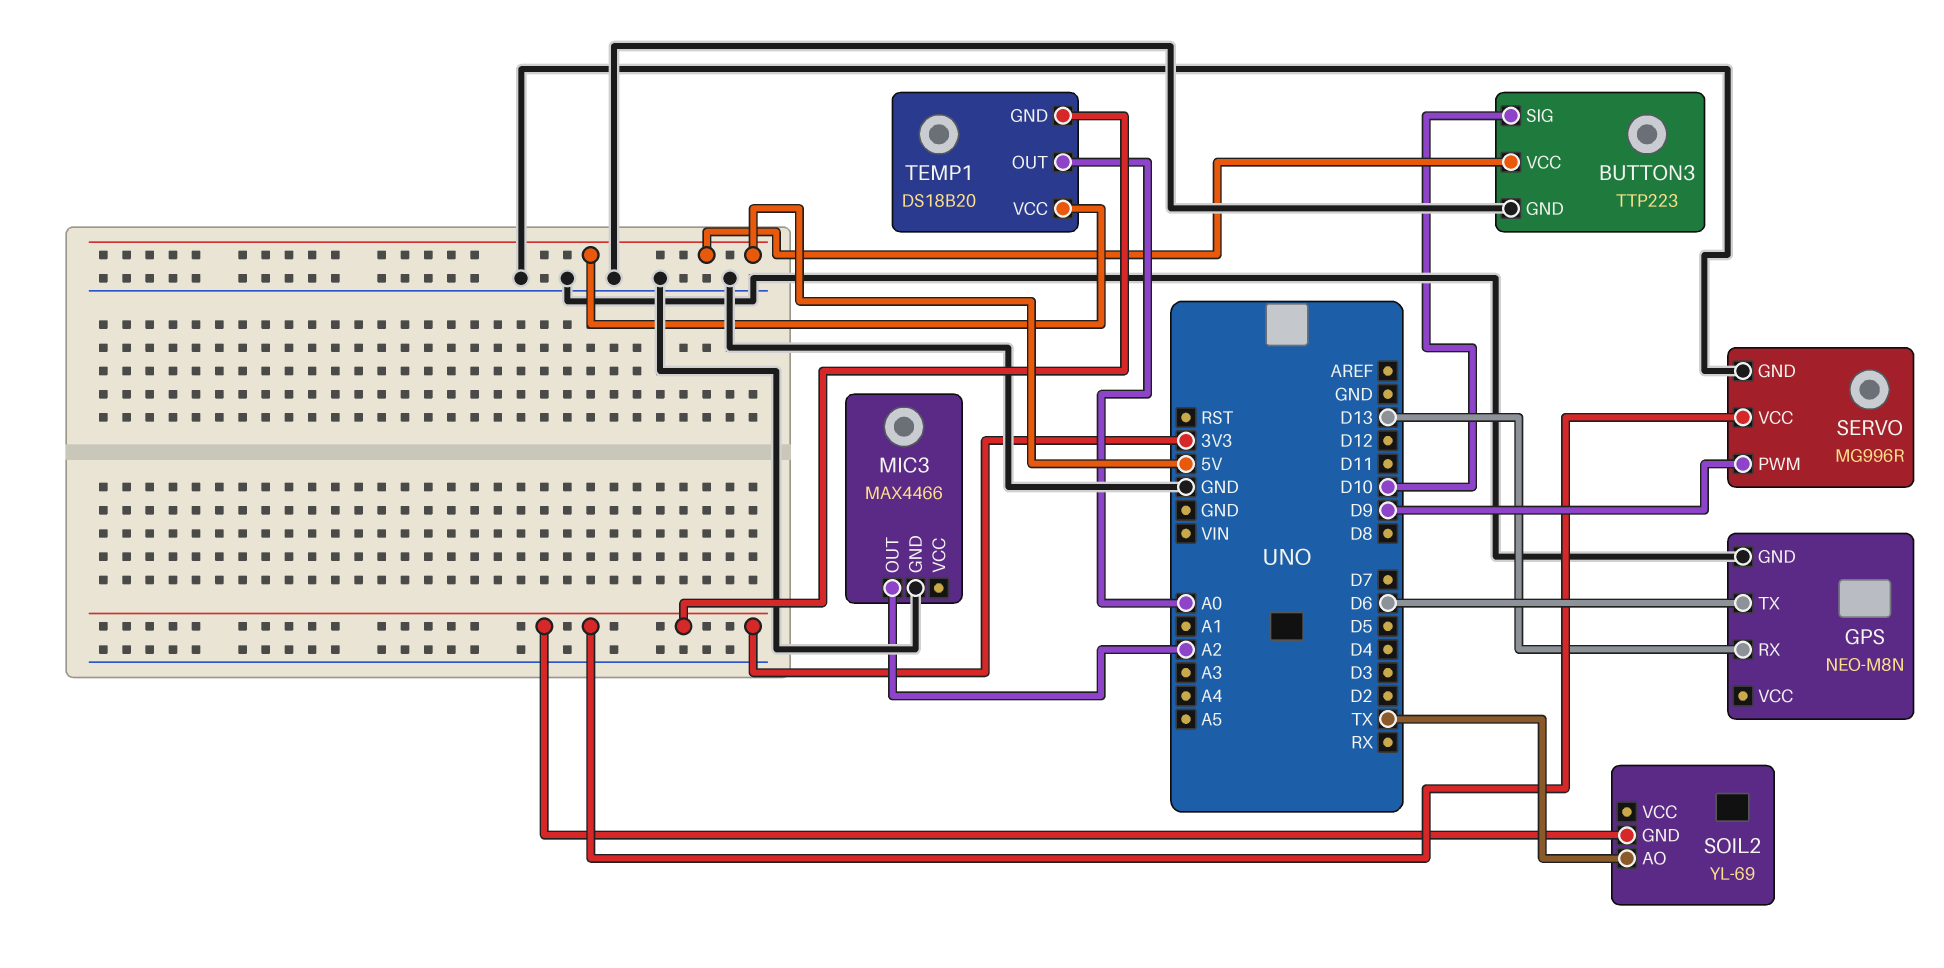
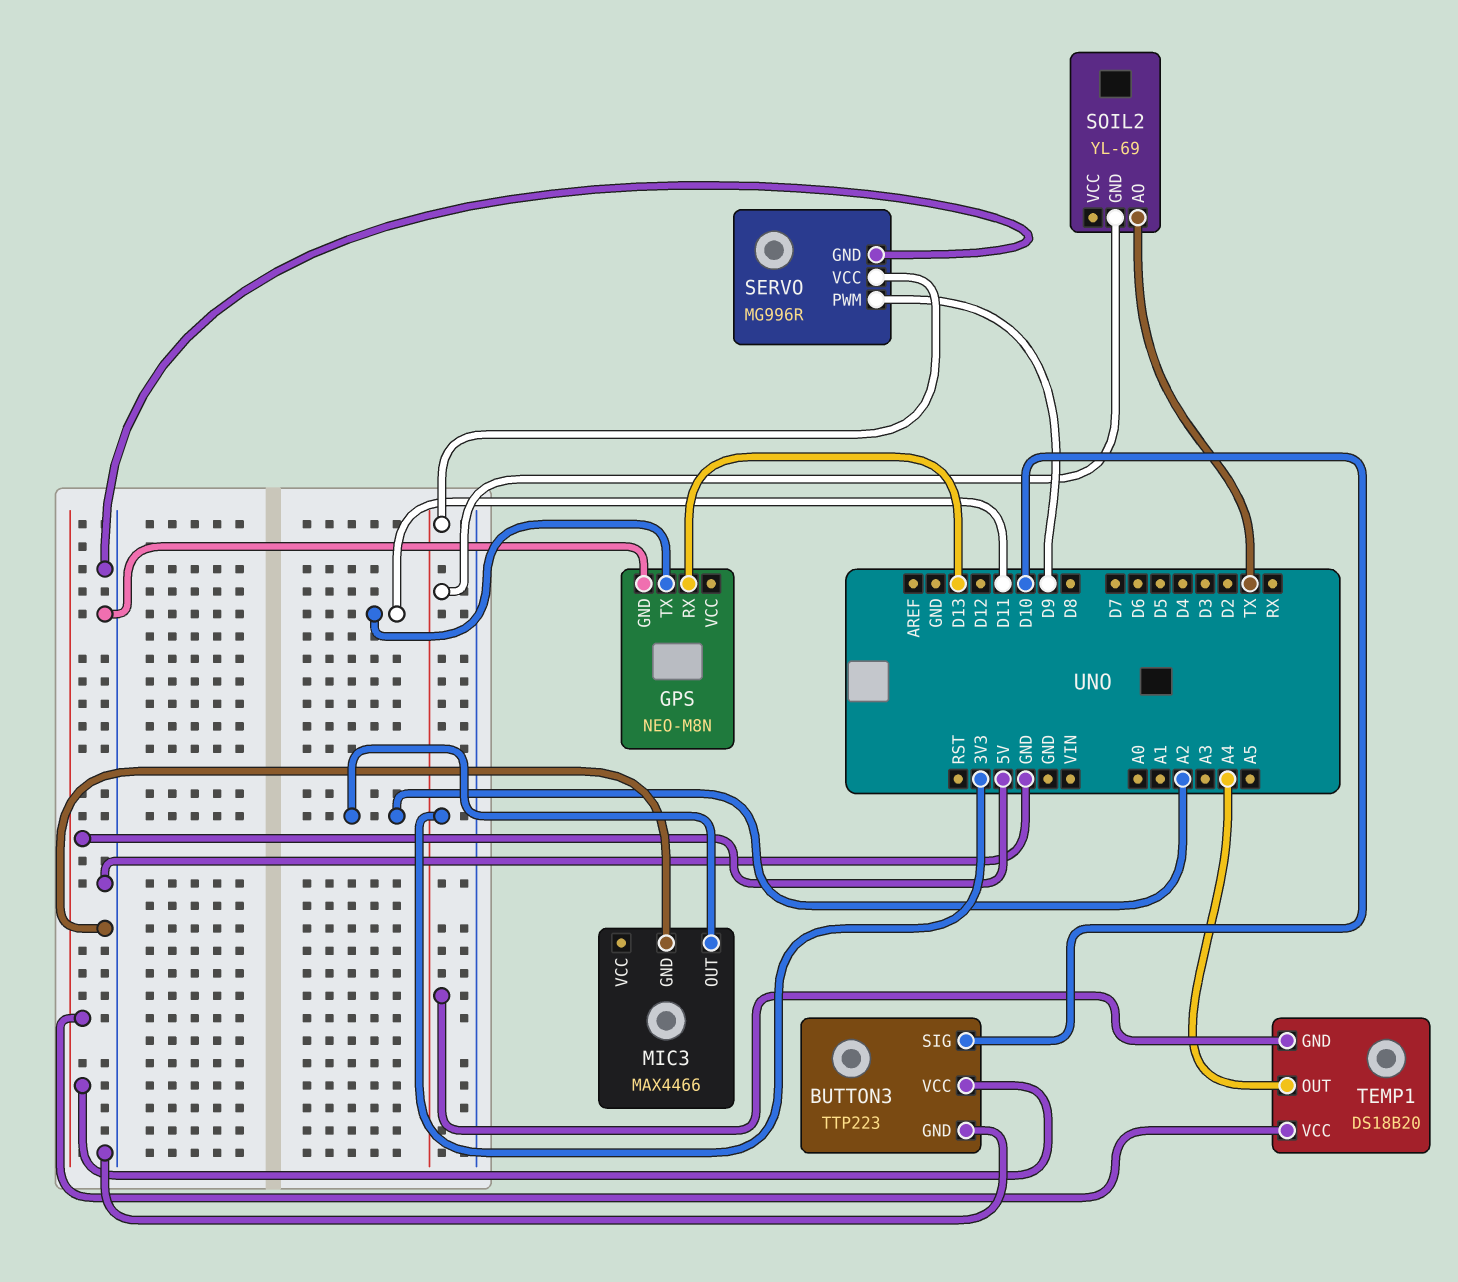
GPS pin TX: D6 -> D11
TEMP1 pin OUT: A0 -> A4

